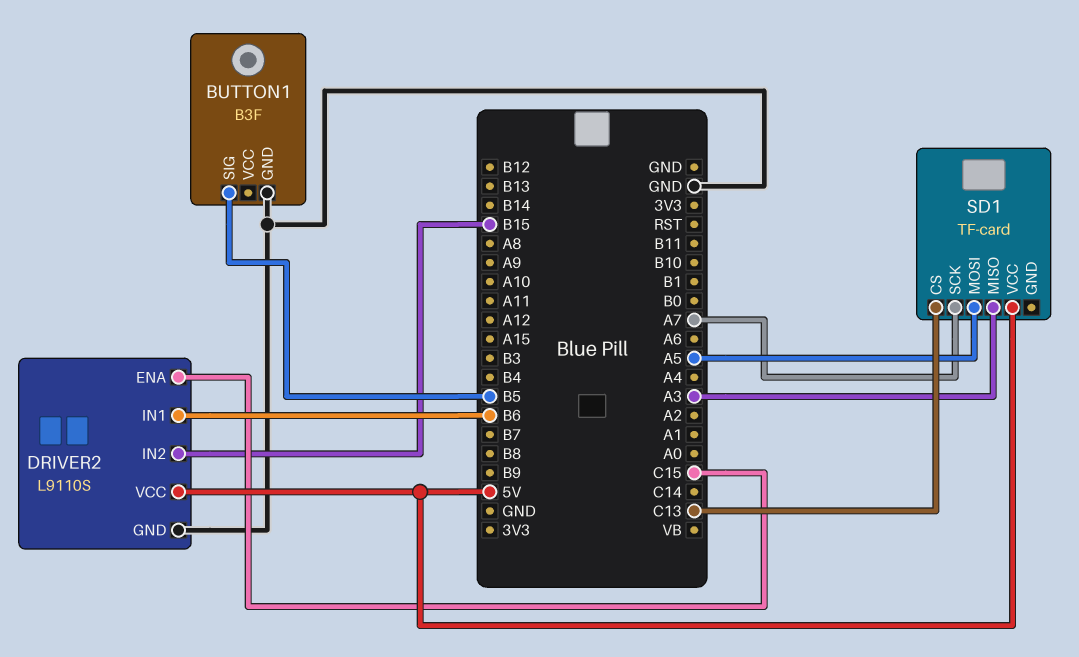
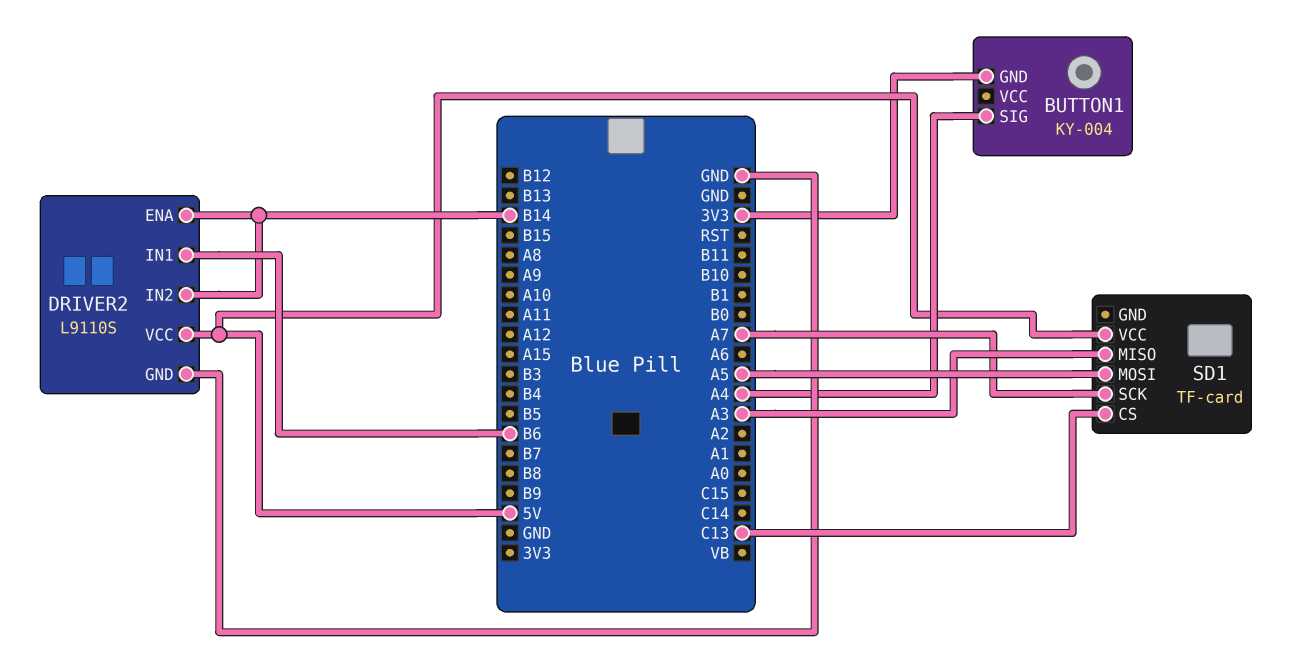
BUTTON1: B3F -> KY-004
BUTTON1 pin GND: GND -> 3V3
BUTTON1 pin SIG: B5 -> A4
DRIVER2 pin ENA: C15 -> B14
DRIVER2 pin IN2: B15 -> B14

